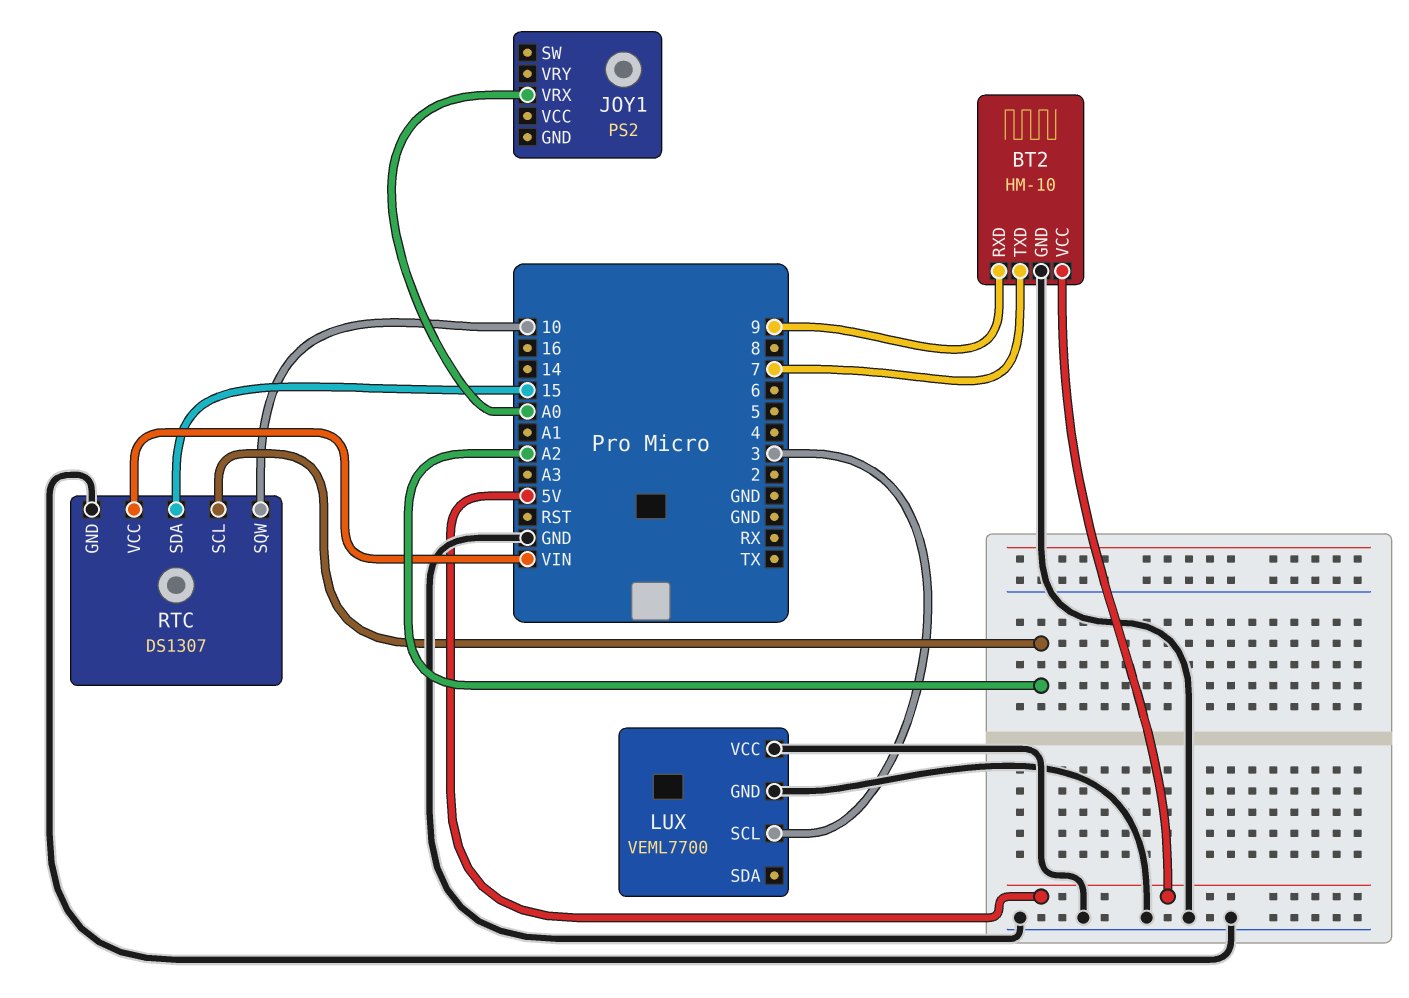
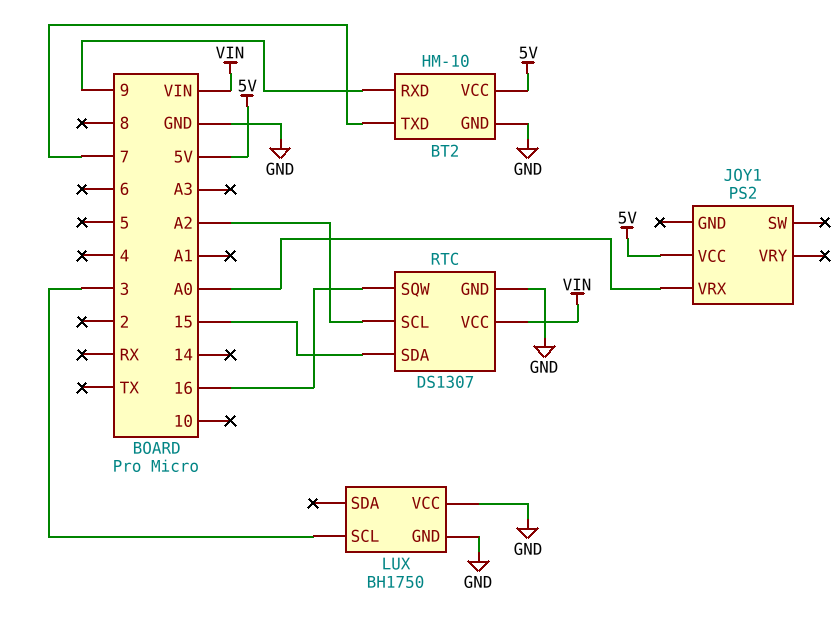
JOY1 pin VCC: none -> 5V
LUX: VEML7700 -> BH1750
RTC pin SQW: 10 -> 16

